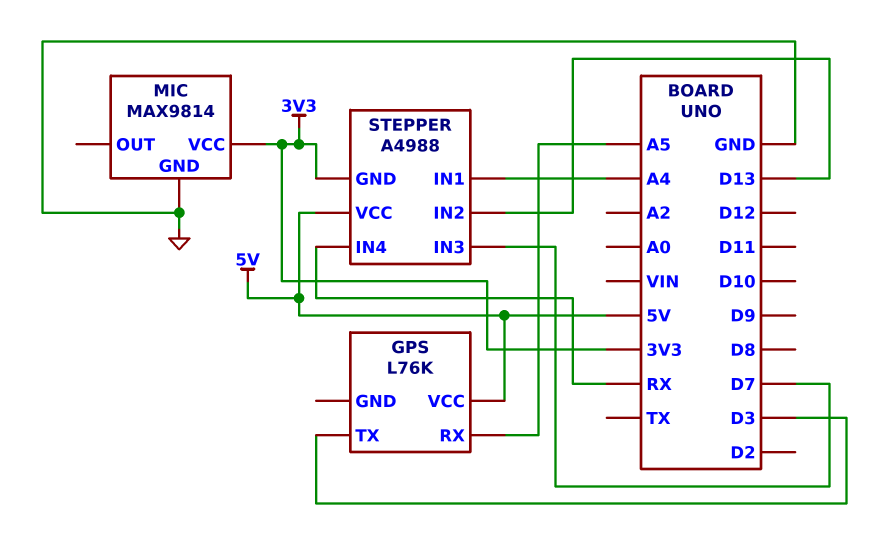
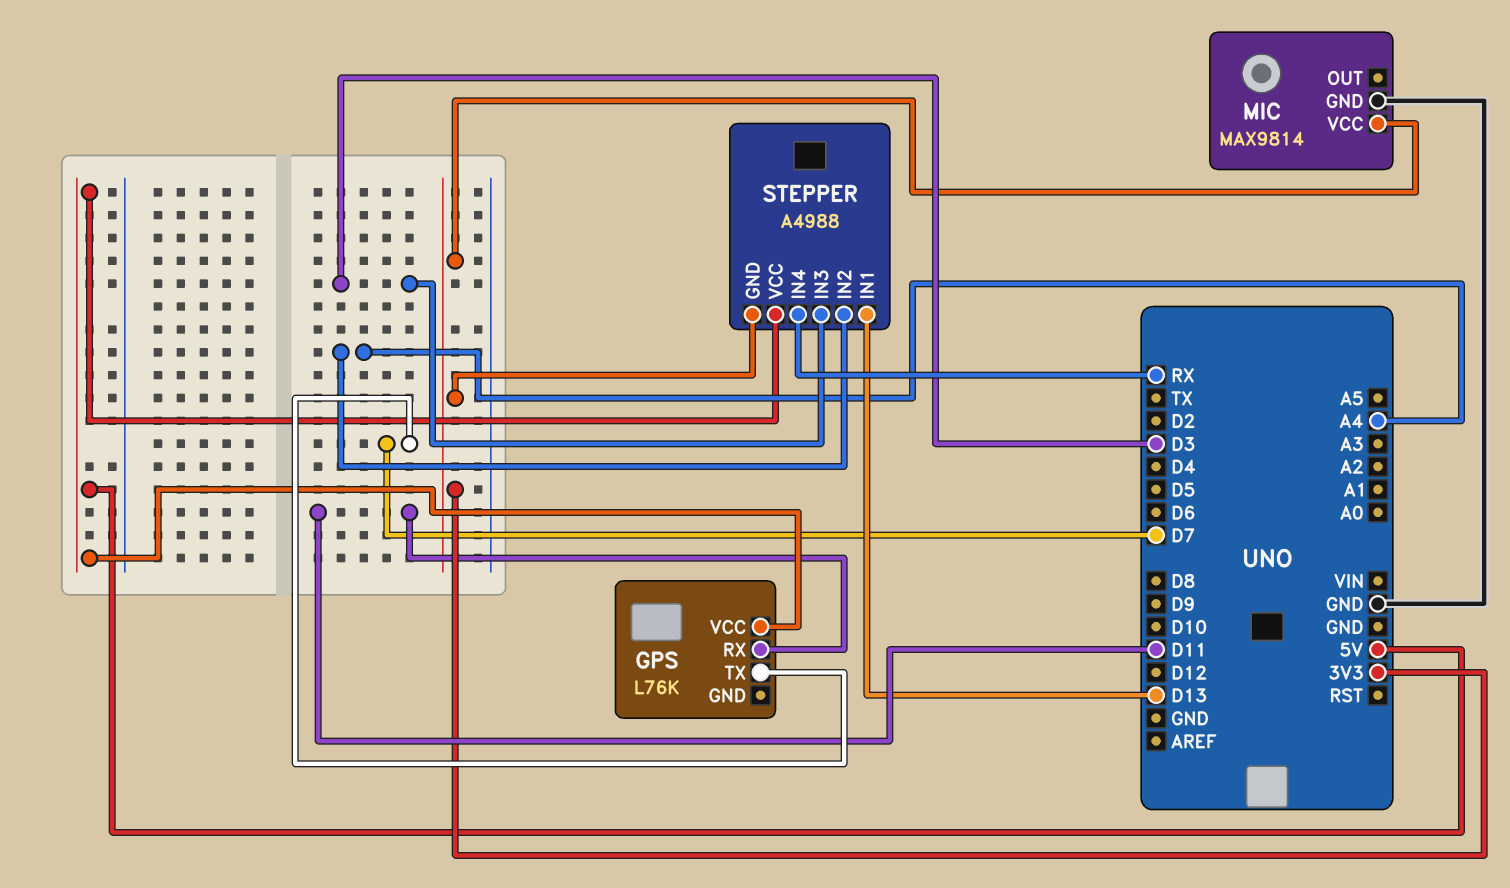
GPS pin RX: A5 -> D11
GPS pin TX: D3 -> D7
STEPPER pin IN1: A4 -> D13
STEPPER pin IN2: D13 -> A4
STEPPER pin IN3: D7 -> D3

